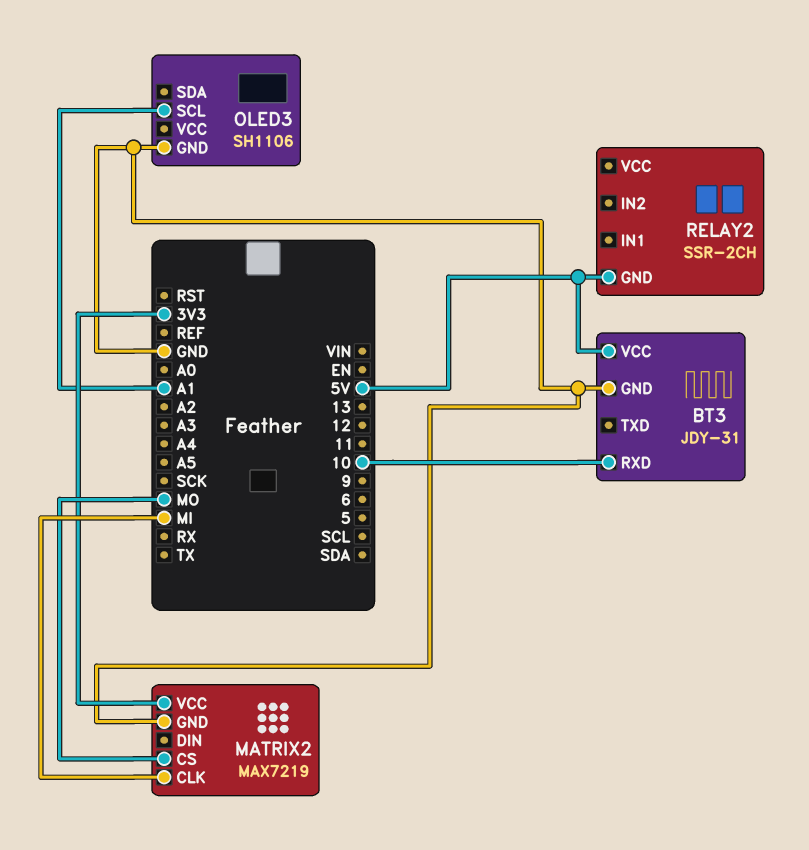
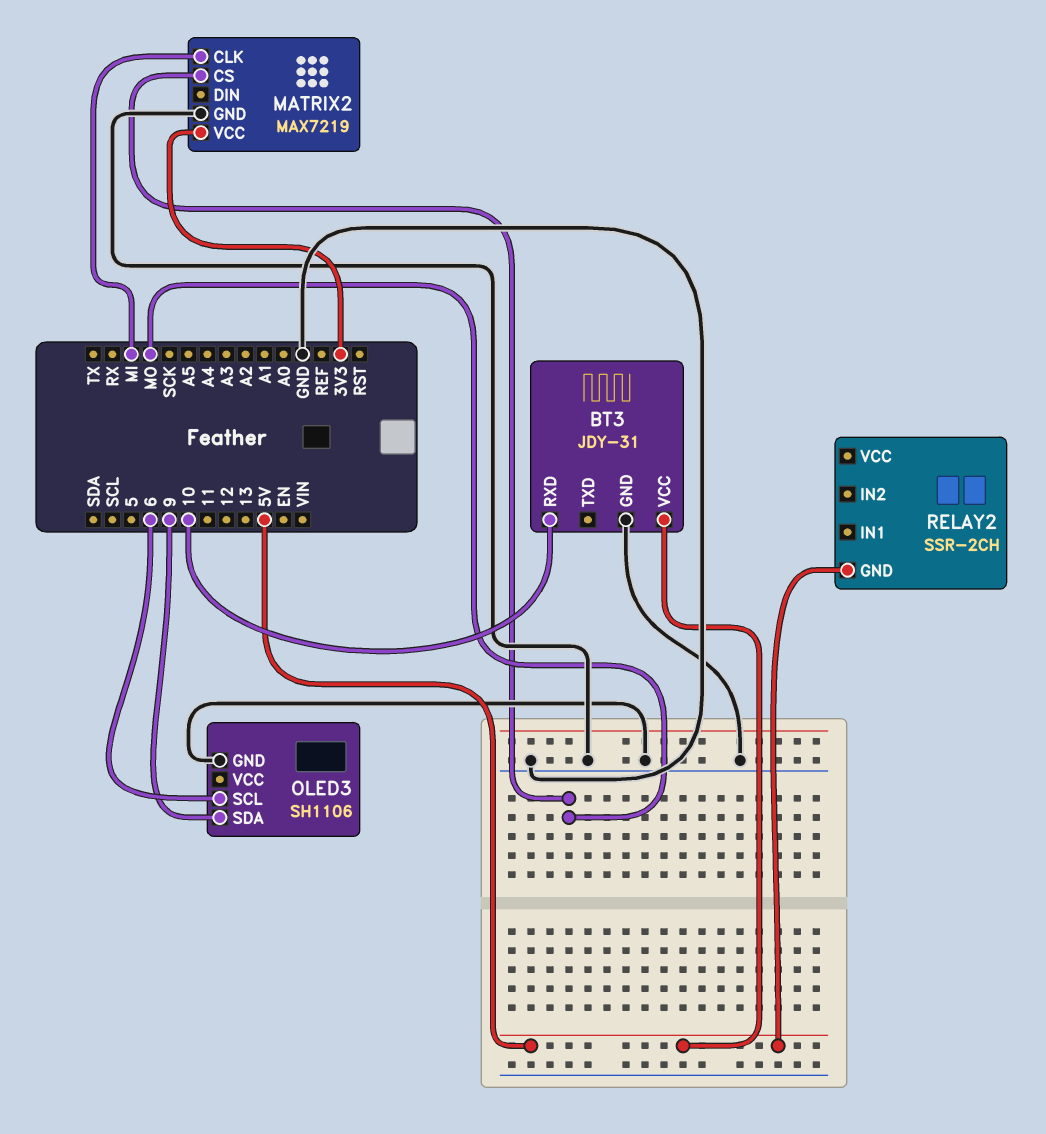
OLED3 pin SCL: A1 -> 6
OLED3 pin SDA: none -> 9

